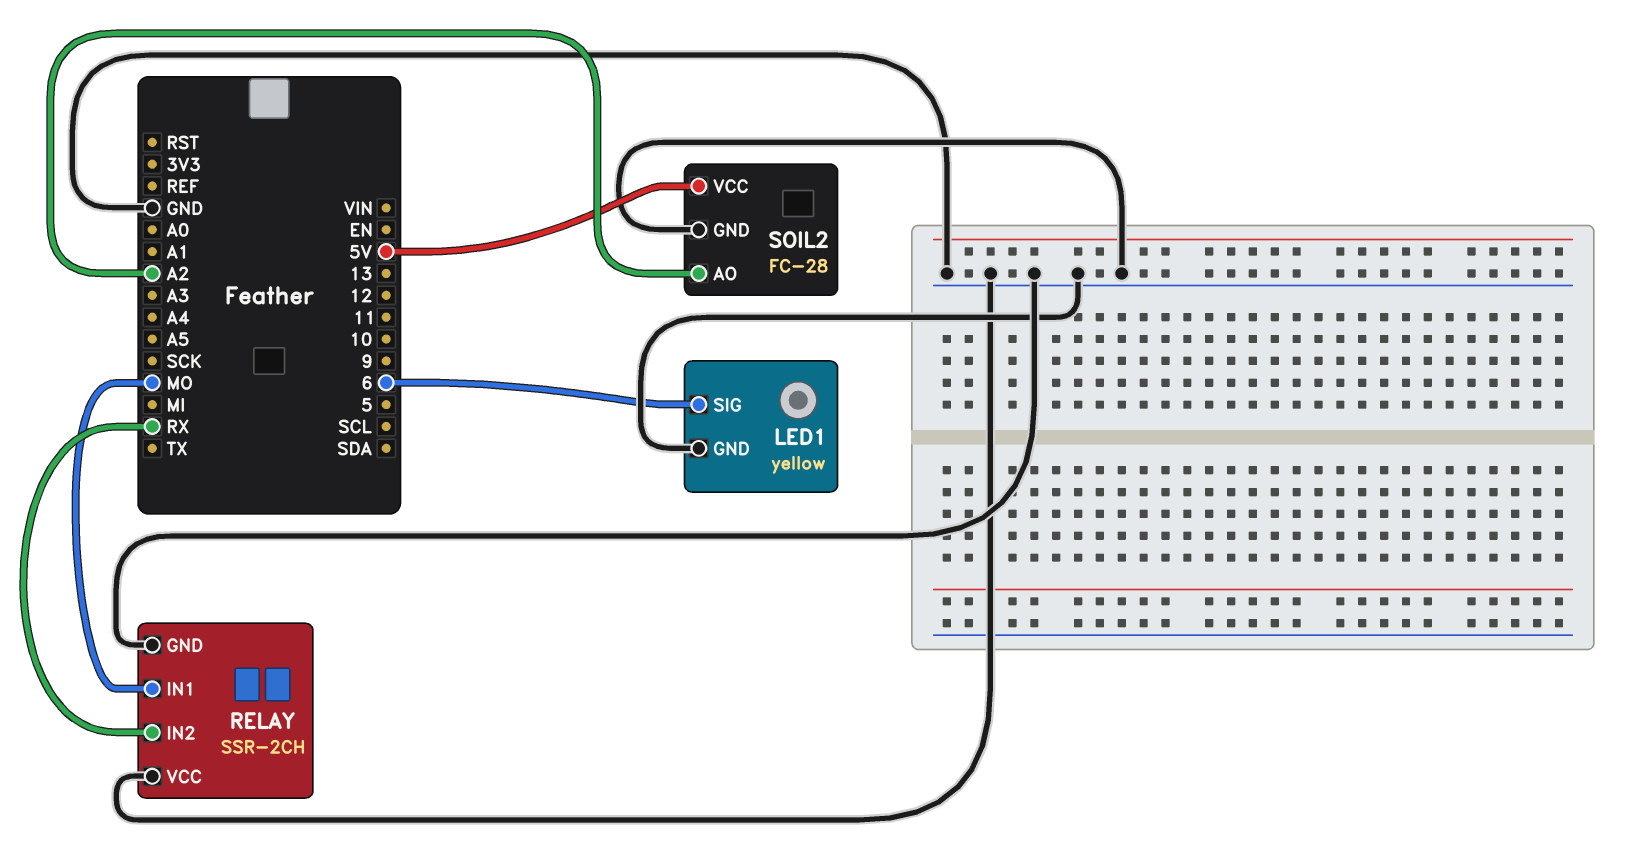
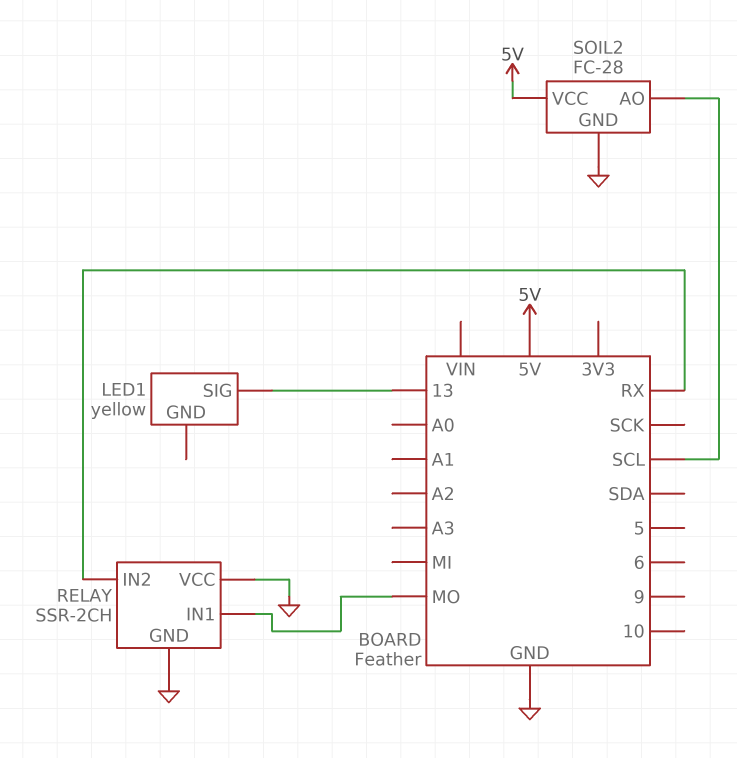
LED1 pin GND: GND -> none
LED1 pin SIG: 6 -> 13
SOIL2 pin AO: A2 -> SCL

